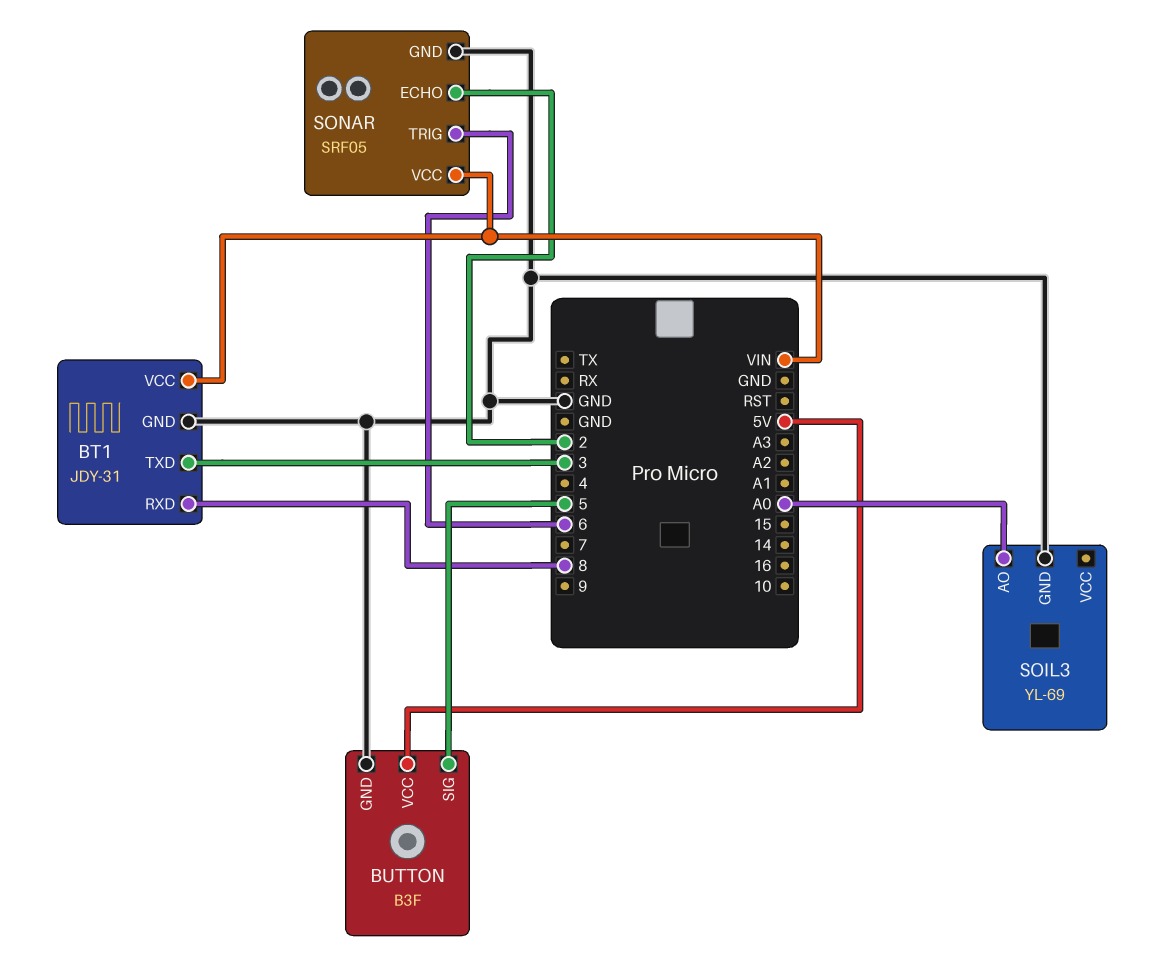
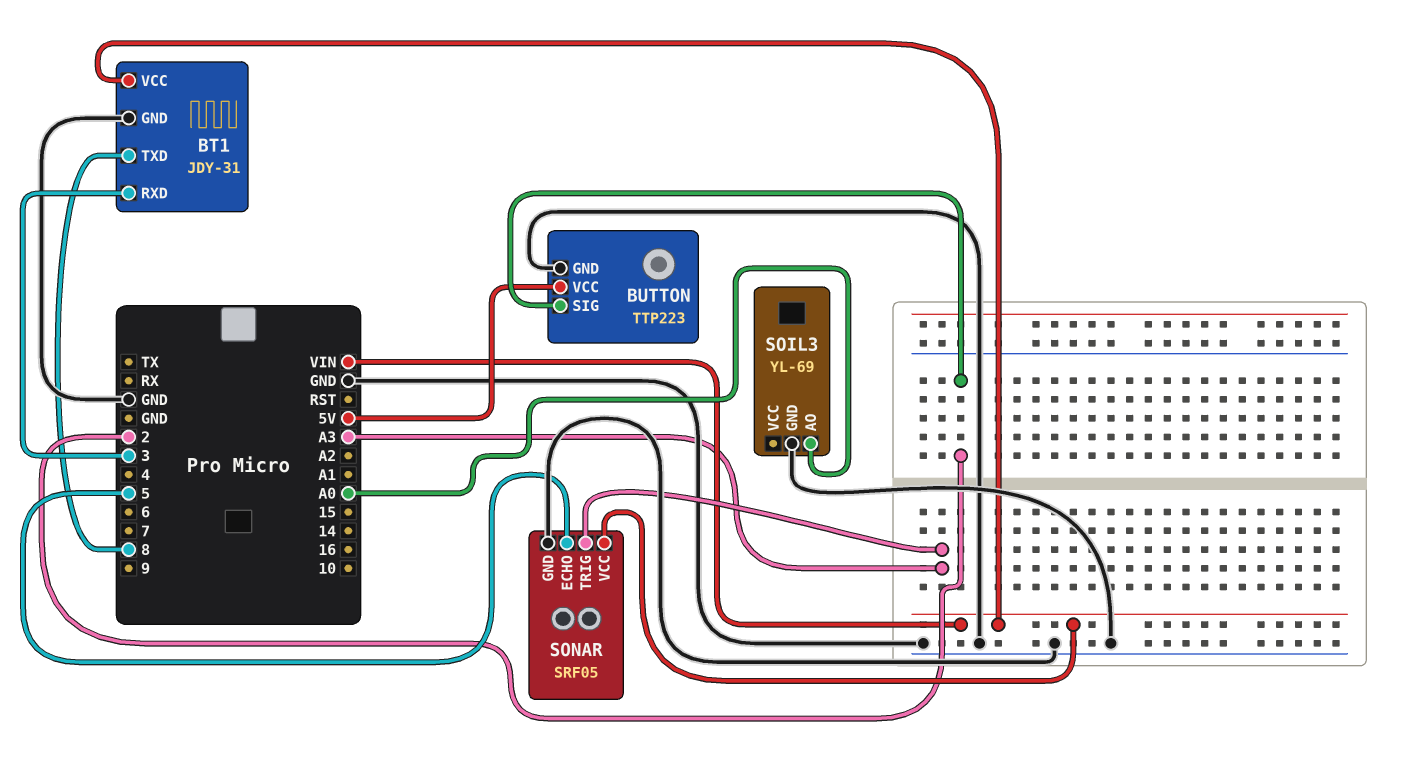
BT1 pin RXD: 8 -> 3
BT1 pin TXD: 3 -> 8
BUTTON: B3F -> TTP223
BUTTON pin SIG: 5 -> 2
SONAR pin ECHO: 2 -> 5
SONAR pin TRIG: 6 -> A3

